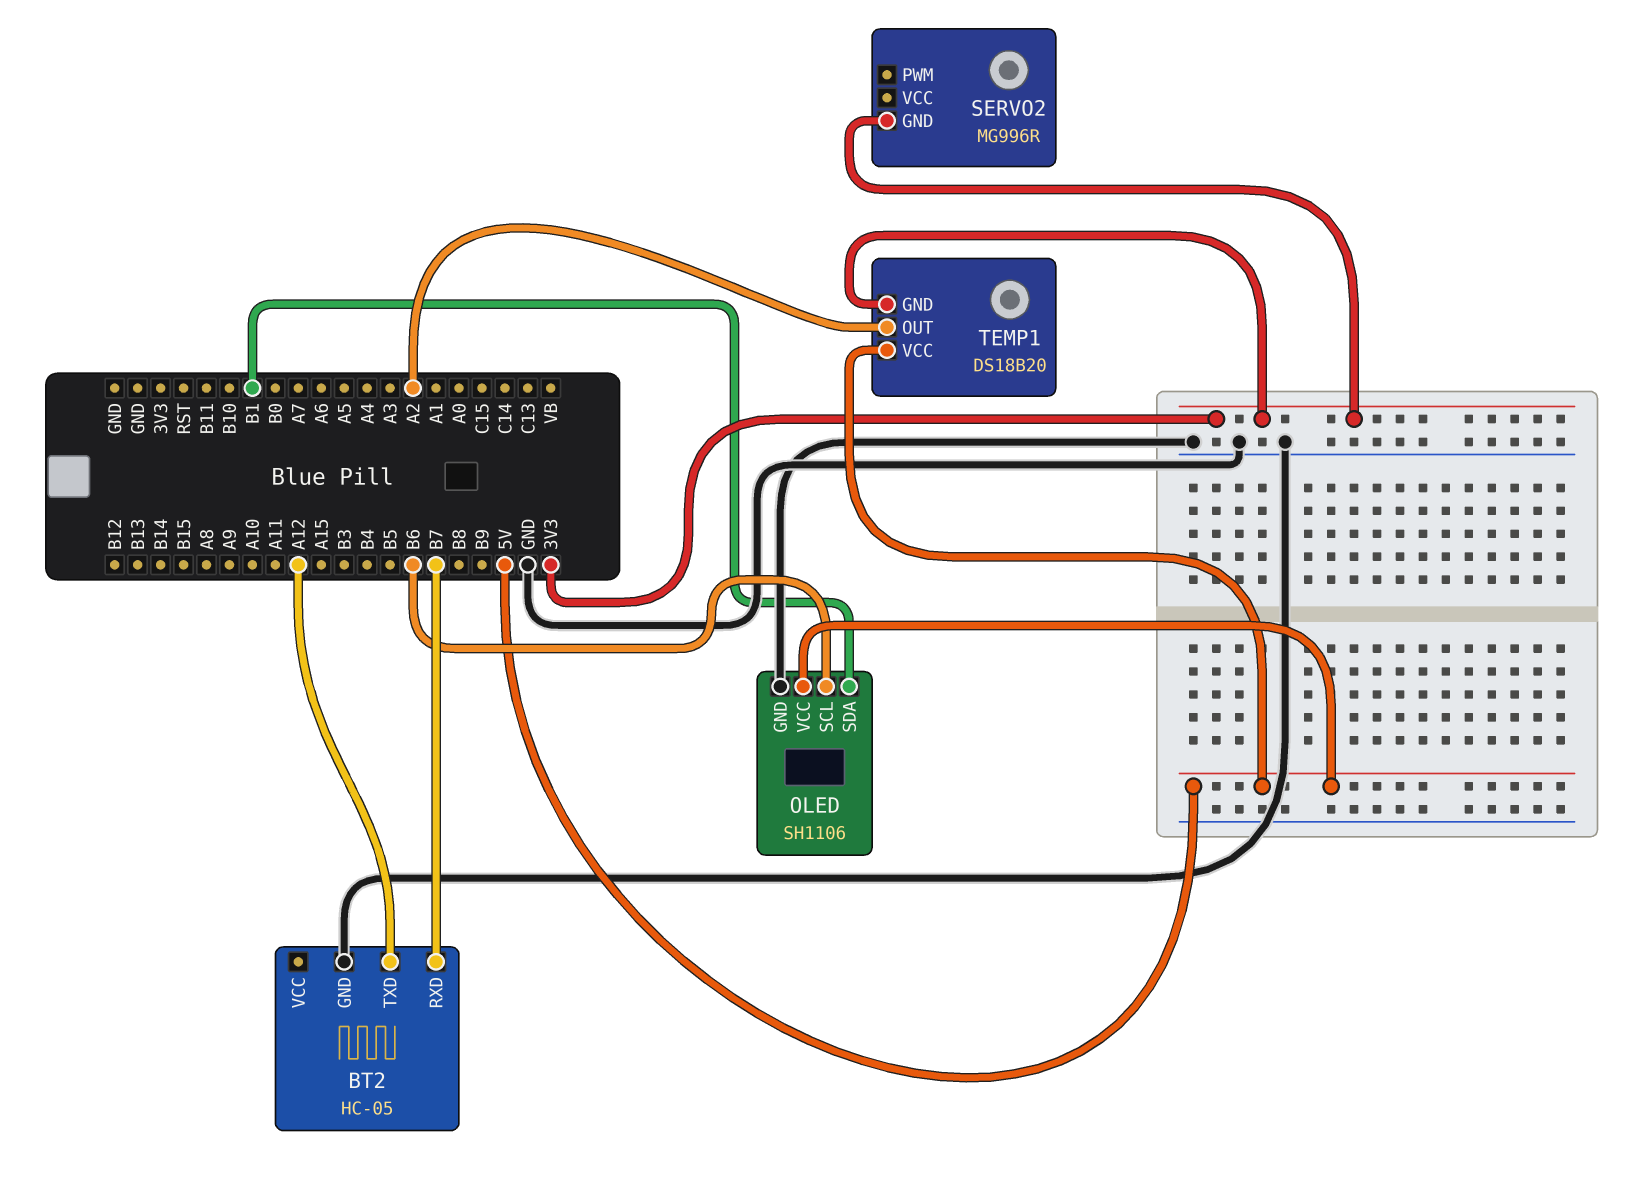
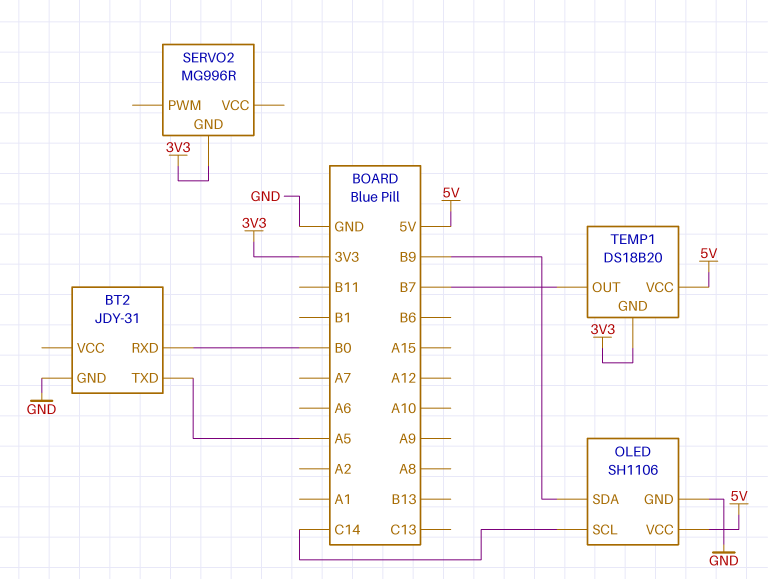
BT2: HC-05 -> JDY-31
BT2 pin RXD: B7 -> B0
BT2 pin TXD: A12 -> A5
OLED pin SCL: B6 -> C14
OLED pin SDA: B1 -> B9
TEMP1 pin OUT: A2 -> B7

